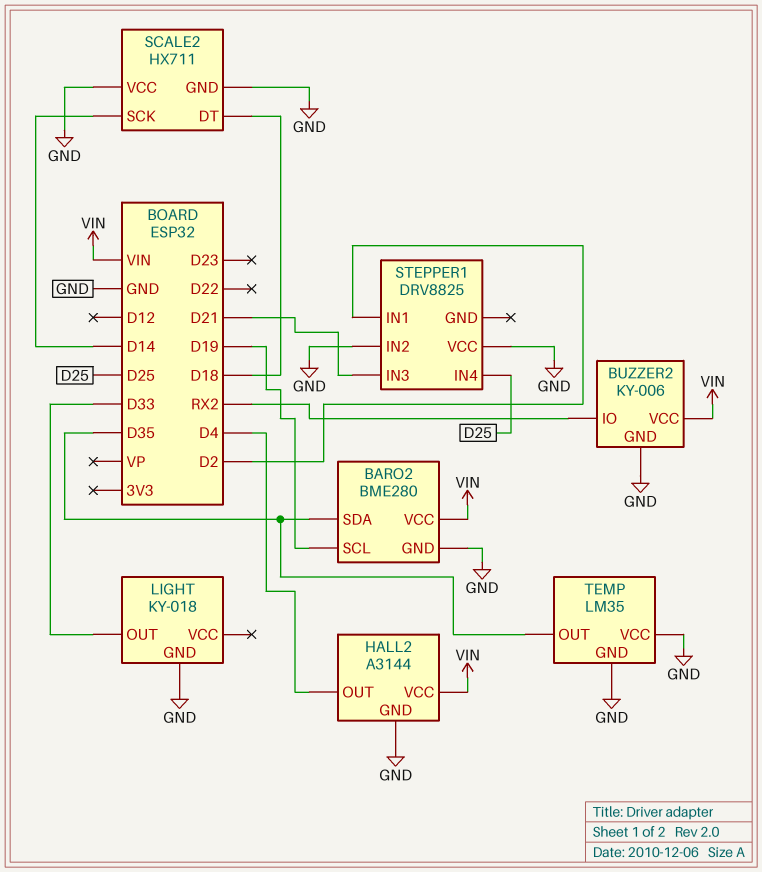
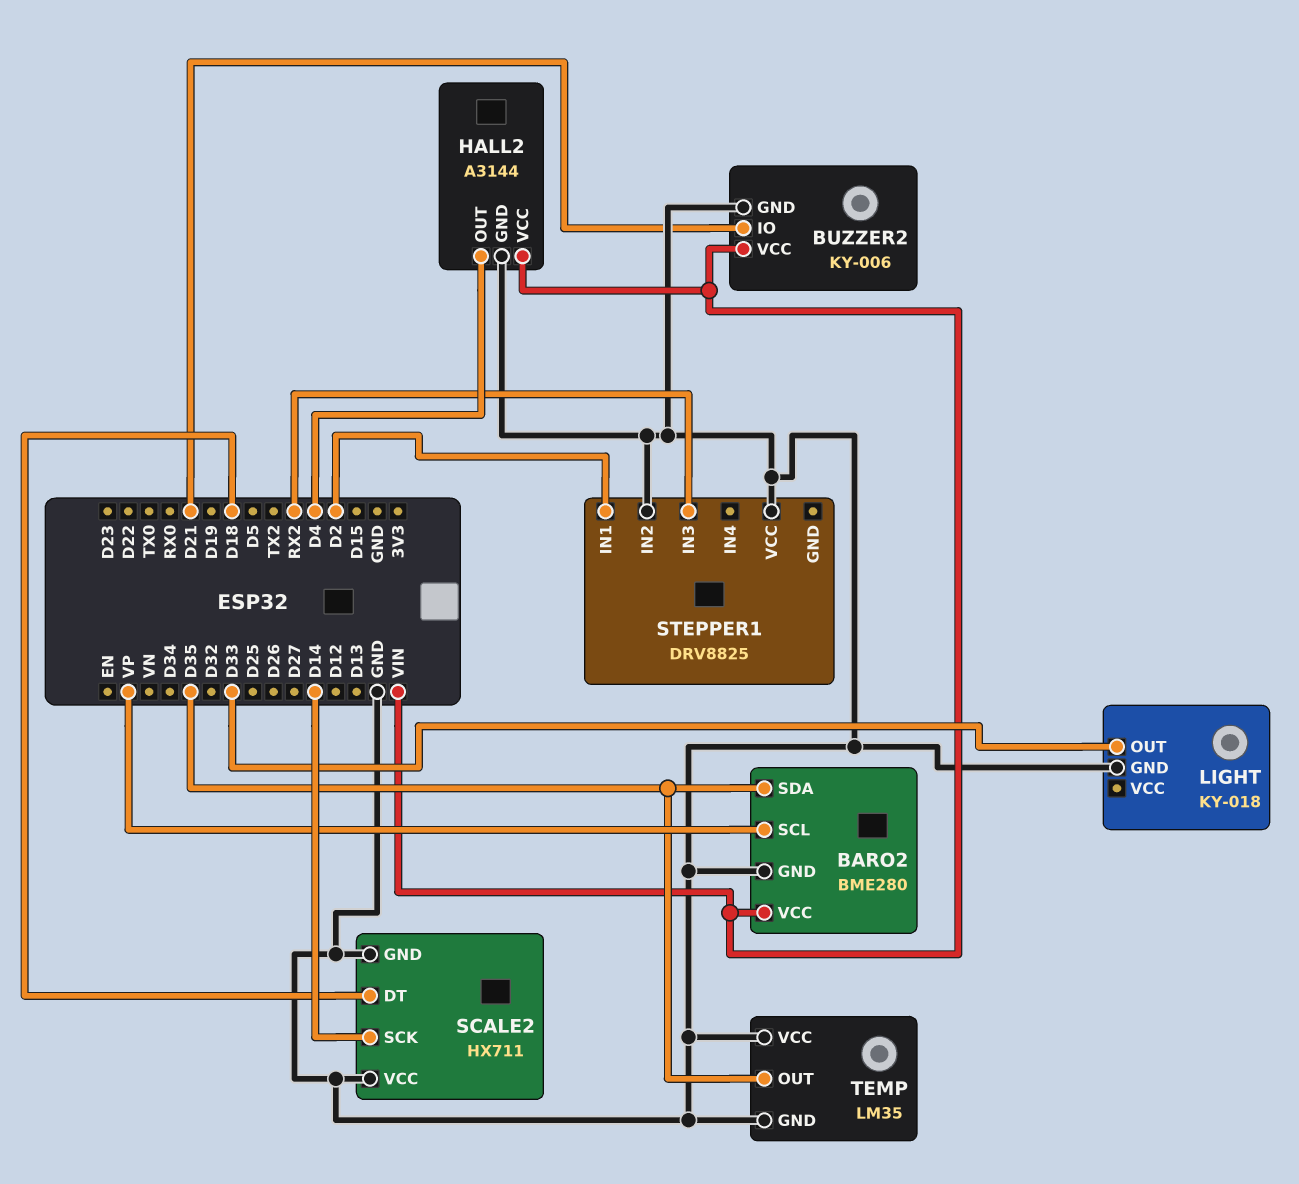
BARO2 pin SCL: D19 -> VP
BUZZER2 pin IO: RX2 -> D21
STEPPER1 pin IN3: D21 -> RX2
STEPPER1 pin IN4: D25 -> none

